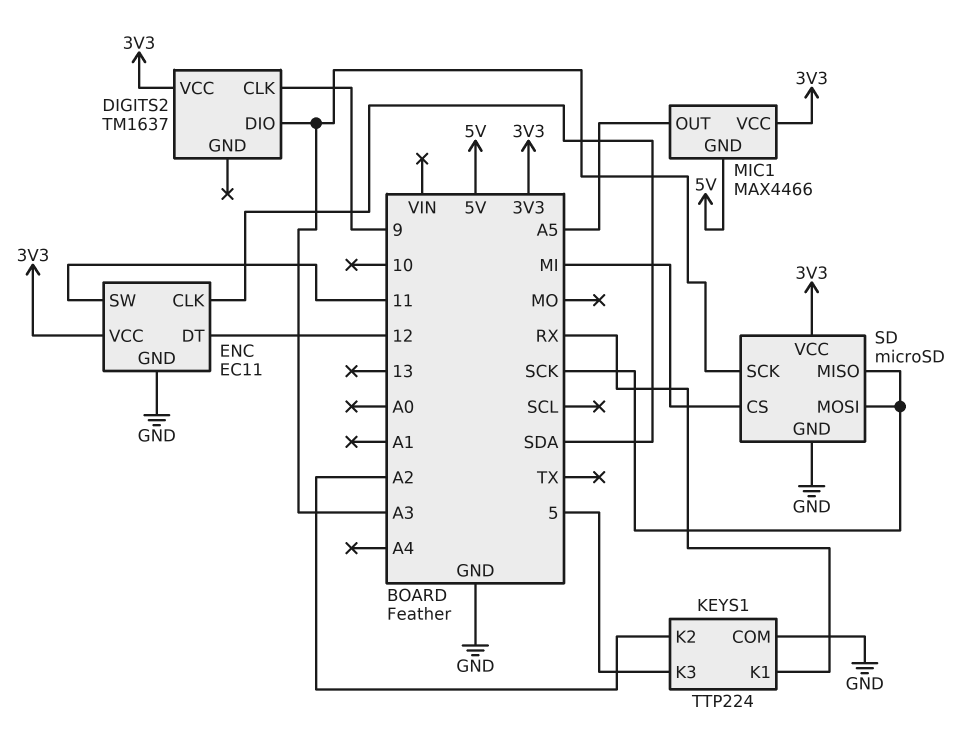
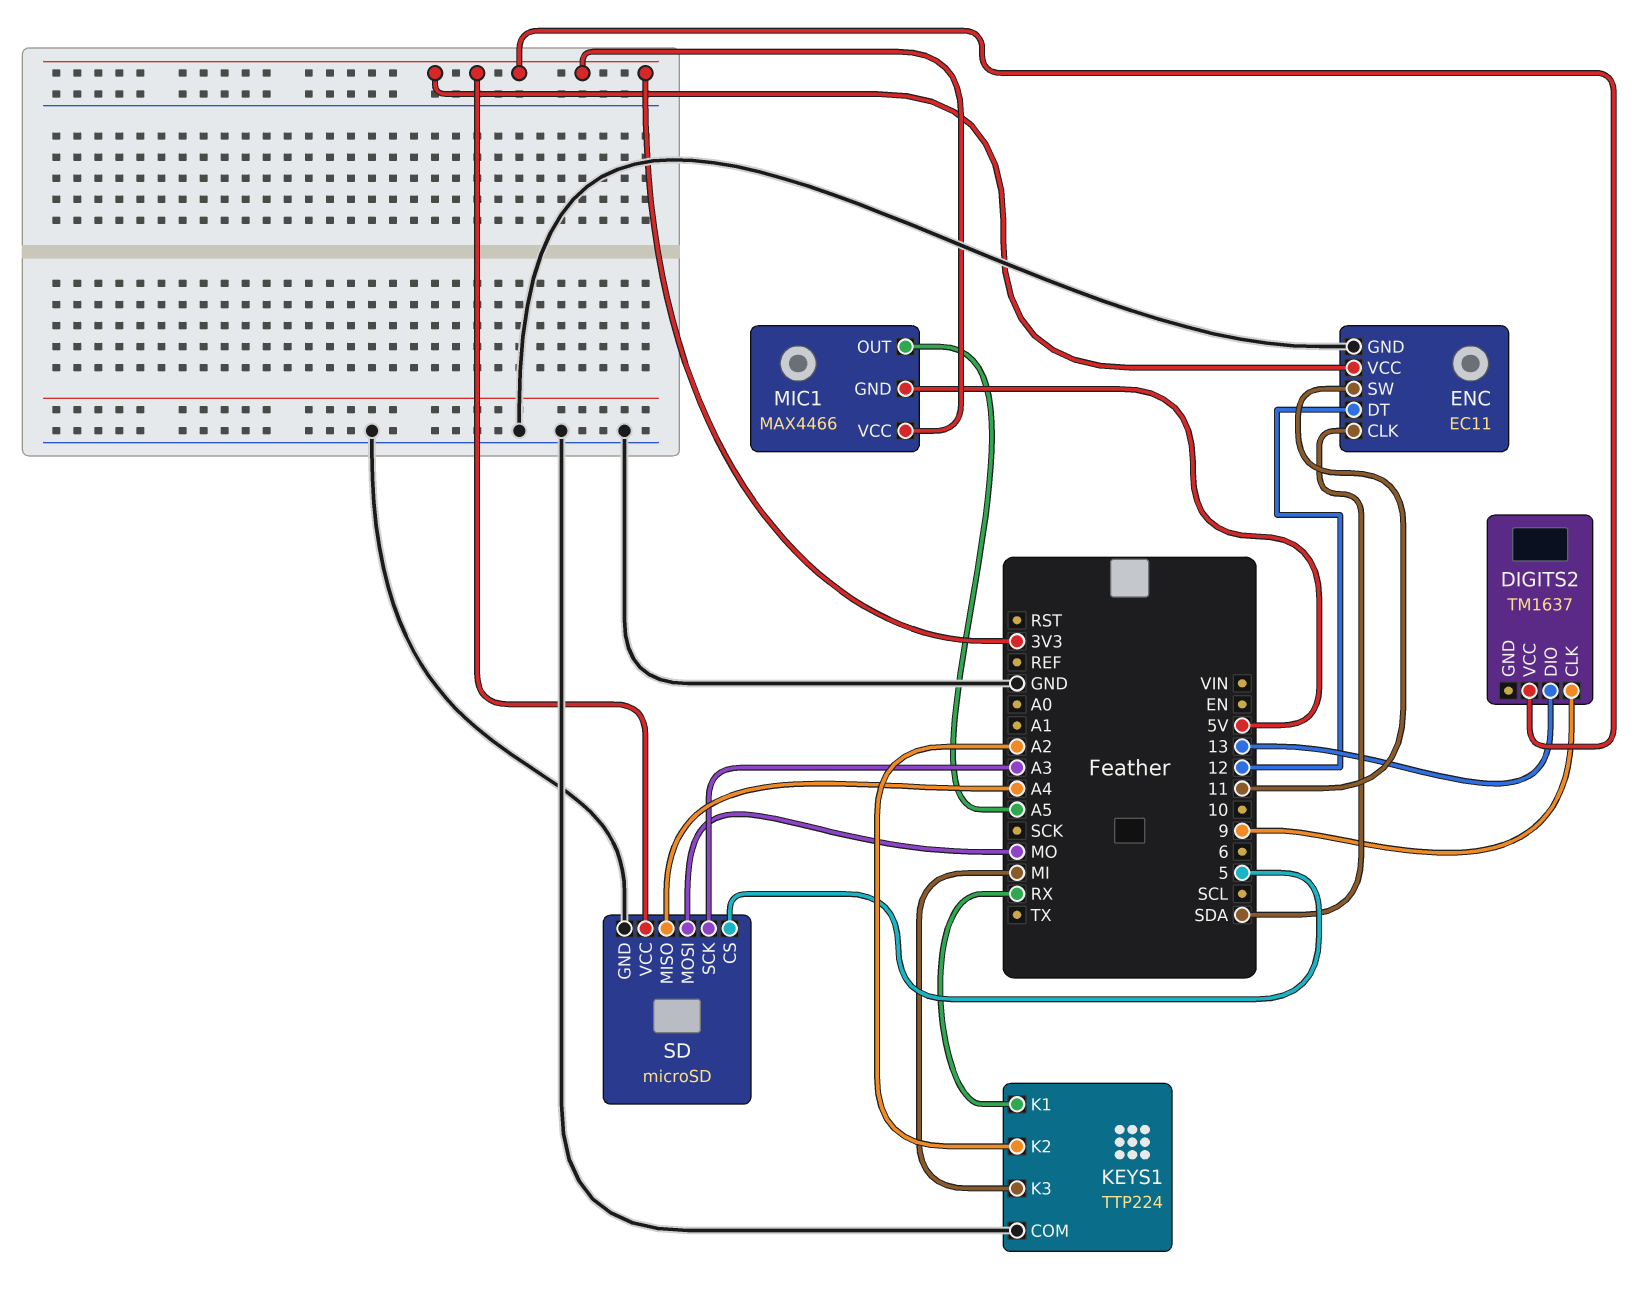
DIGITS2 pin DIO: A3 -> 13
KEYS1 pin K3: 5 -> MI
SD pin CS: MI -> 5
SD pin MISO: SCK -> A4
SD pin MOSI: SCK -> MO

